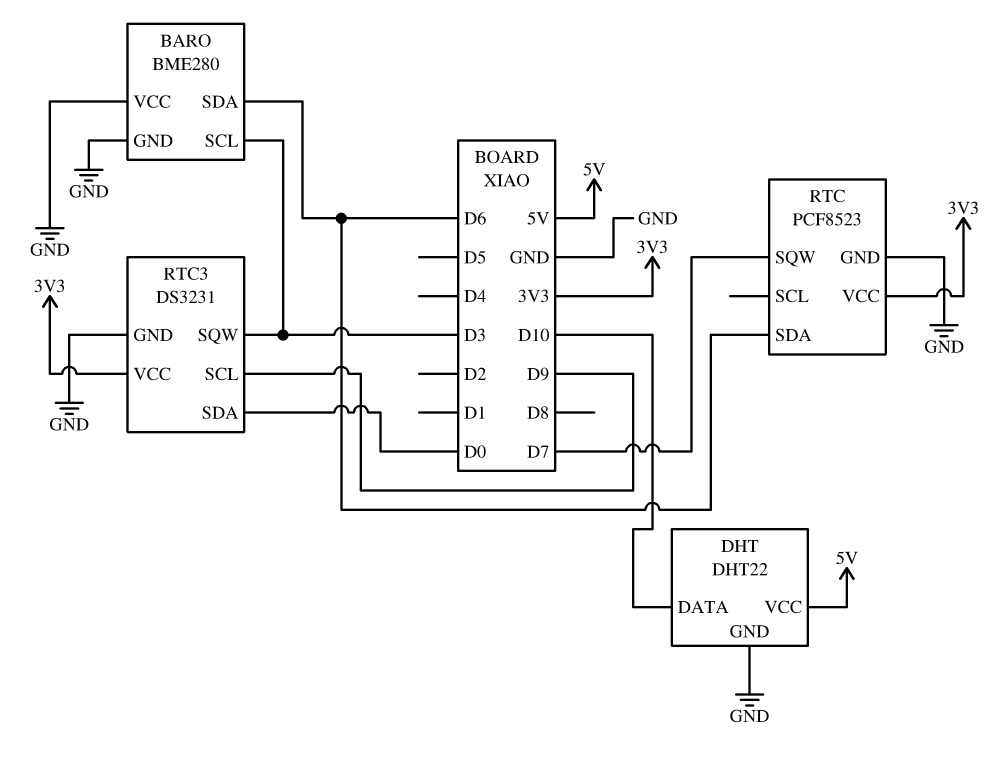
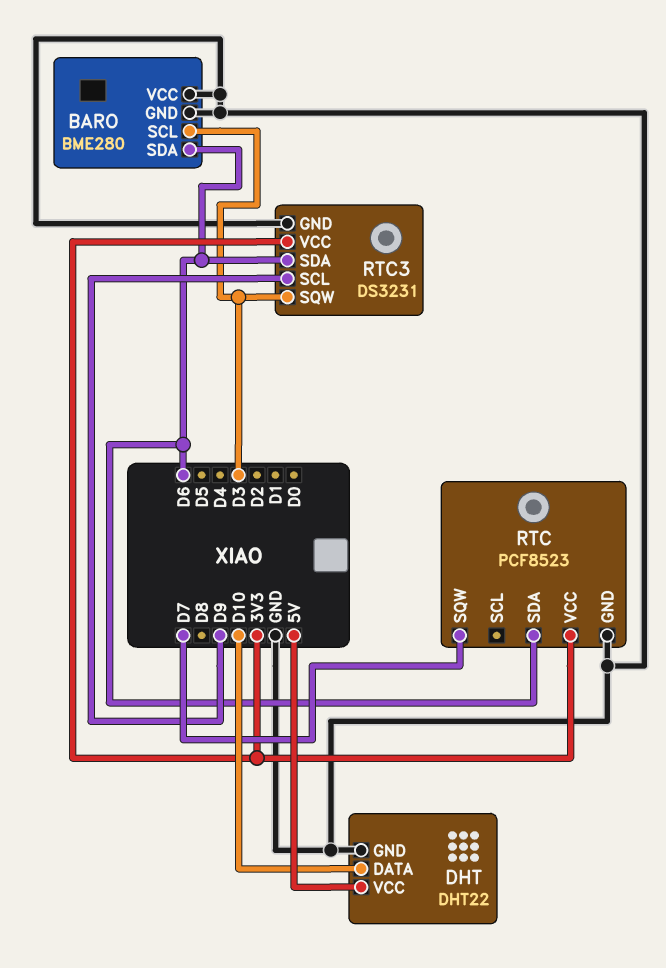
RTC3 pin SDA: D0 -> D6

